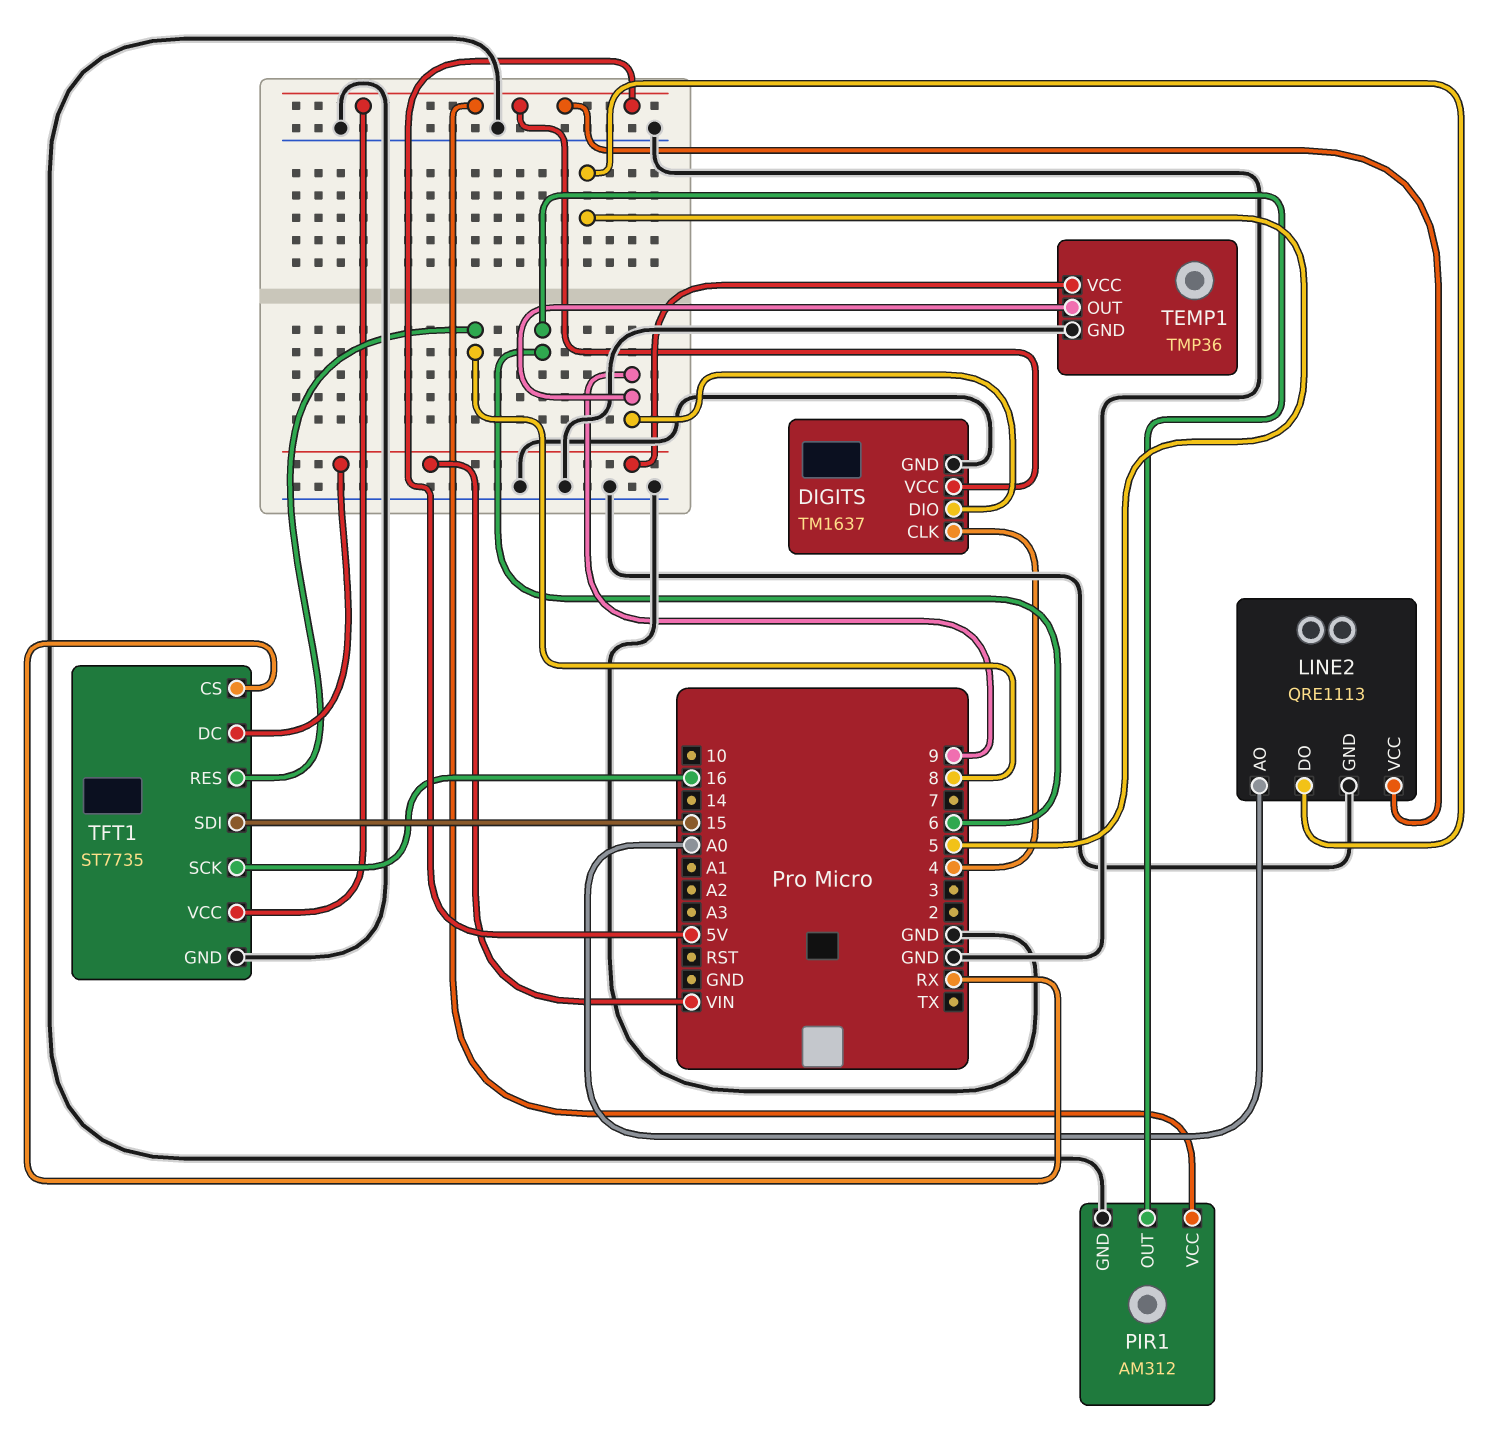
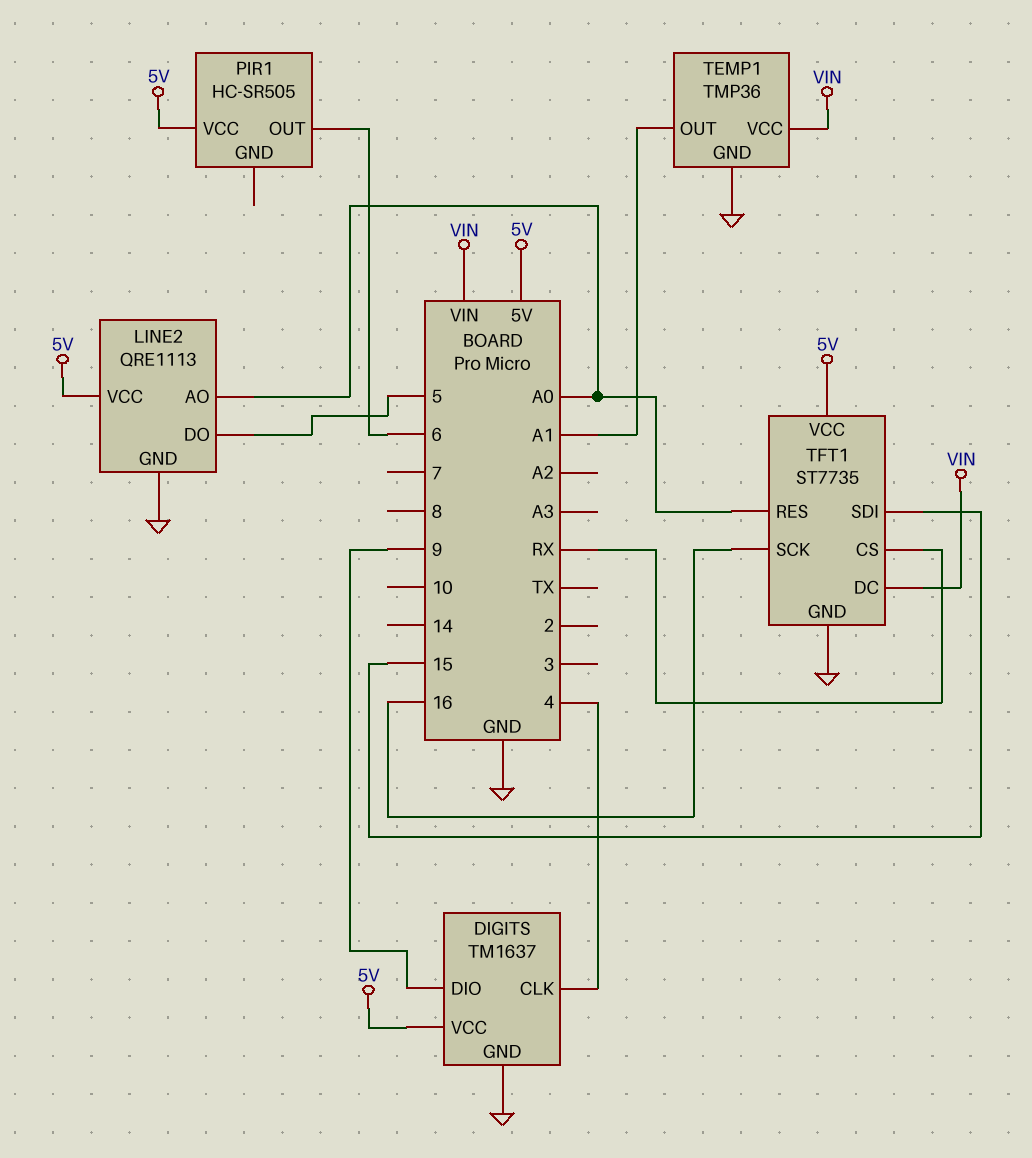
PIR1: AM312 -> HC-SR505
PIR1 pin GND: GND -> none
TEMP1 pin OUT: 9 -> A1
TFT1 pin RES: 8 -> A0

